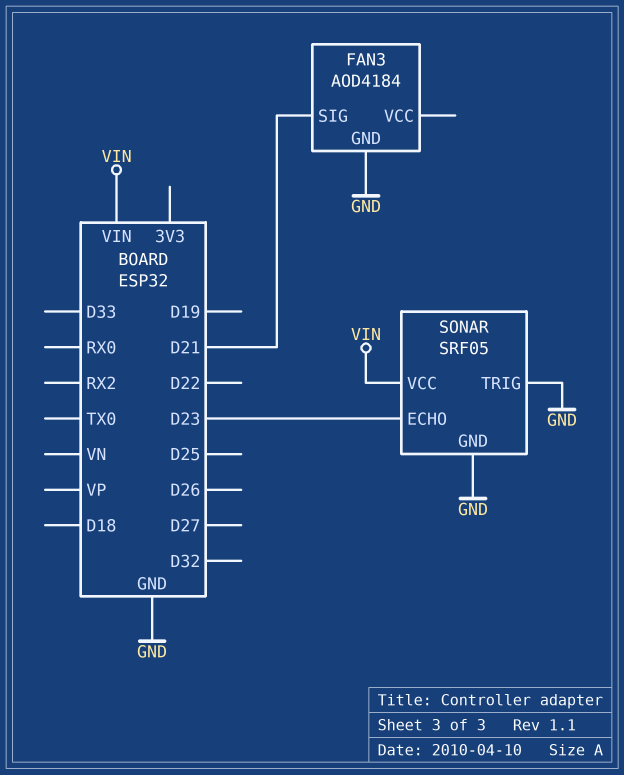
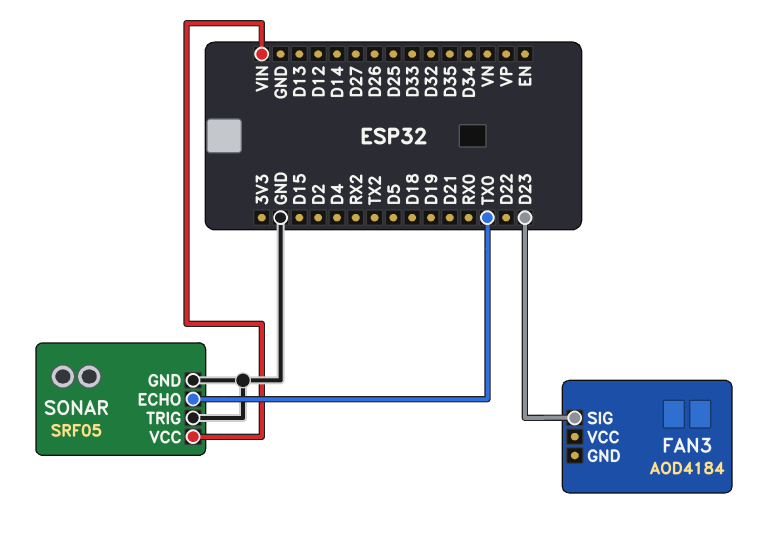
FAN3 pin GND: GND -> none
FAN3 pin SIG: D21 -> D23
SONAR pin ECHO: D23 -> TX0

